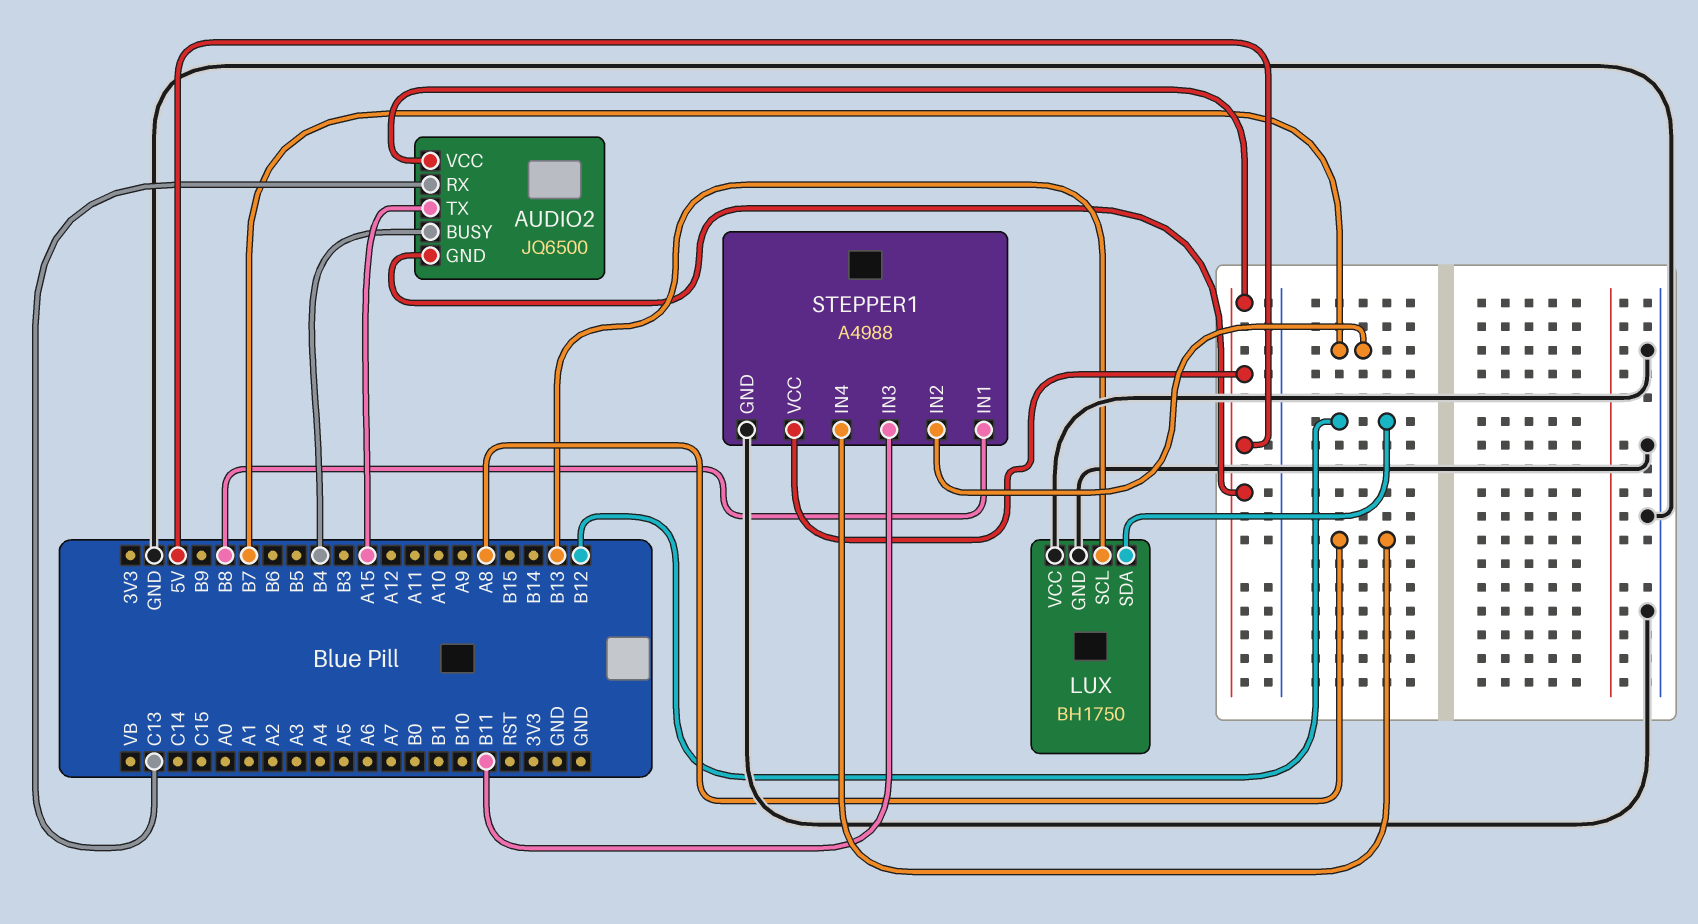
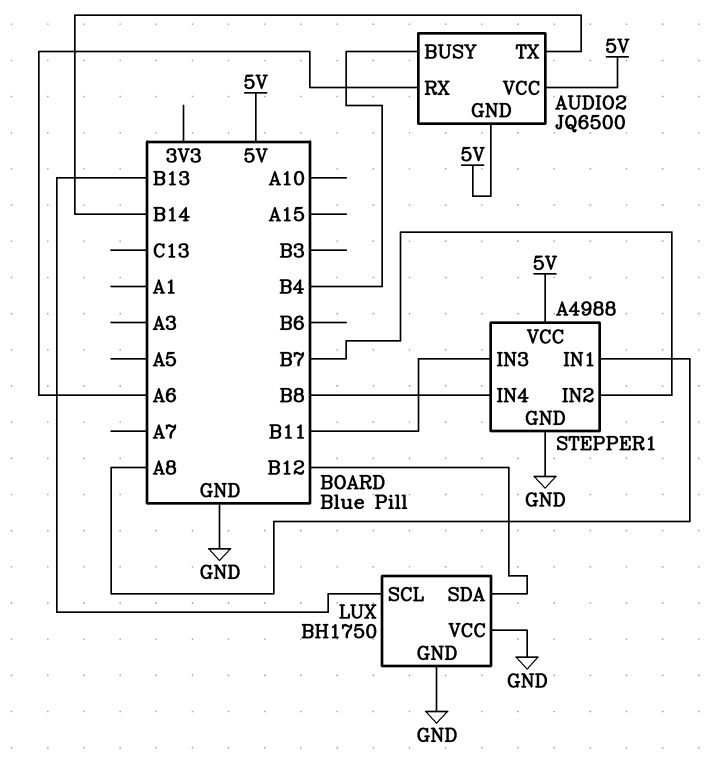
AUDIO2 pin RX: C13 -> A6
AUDIO2 pin TX: A15 -> B14
STEPPER1 pin IN1: B8 -> A8
STEPPER1 pin IN4: A8 -> B8

